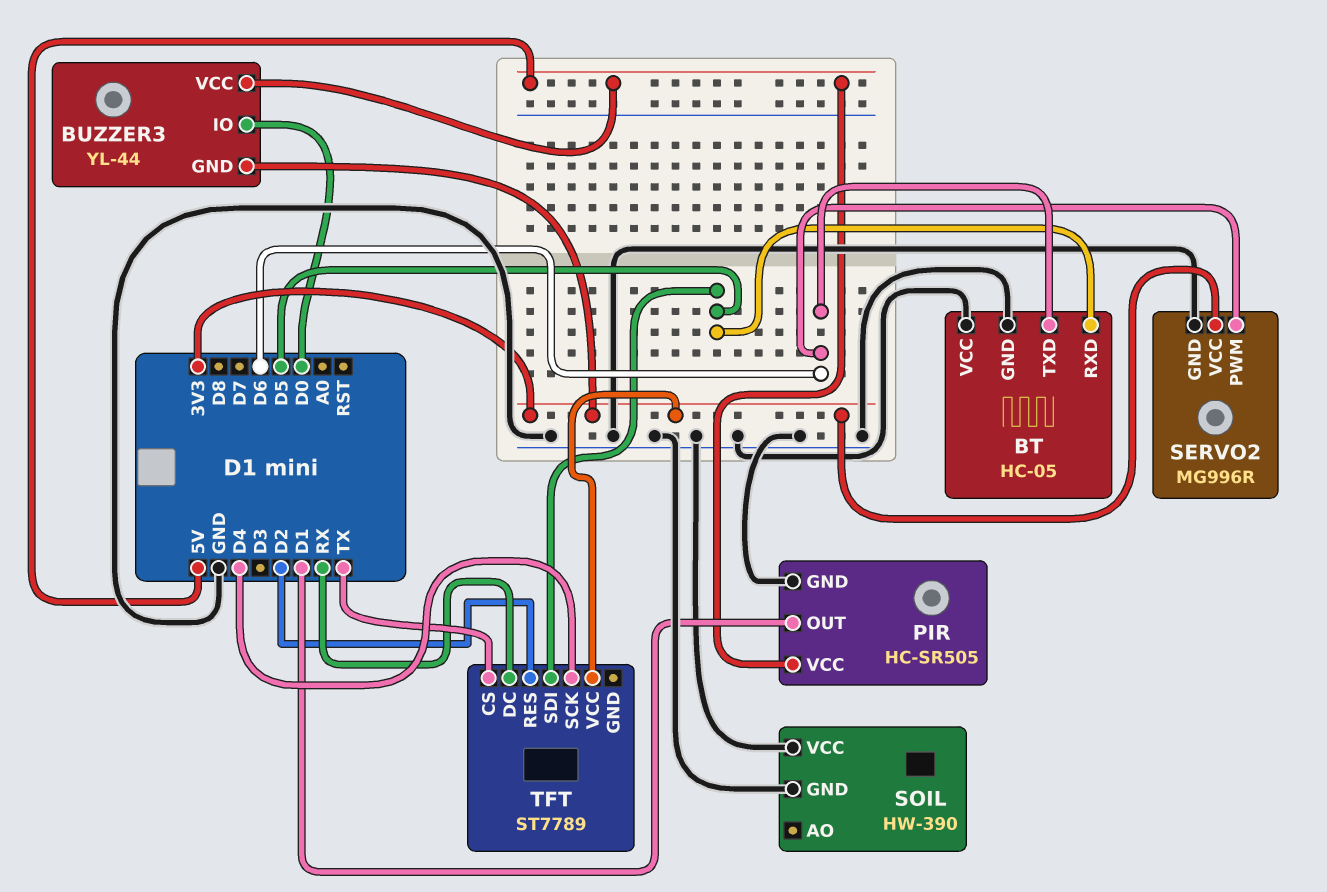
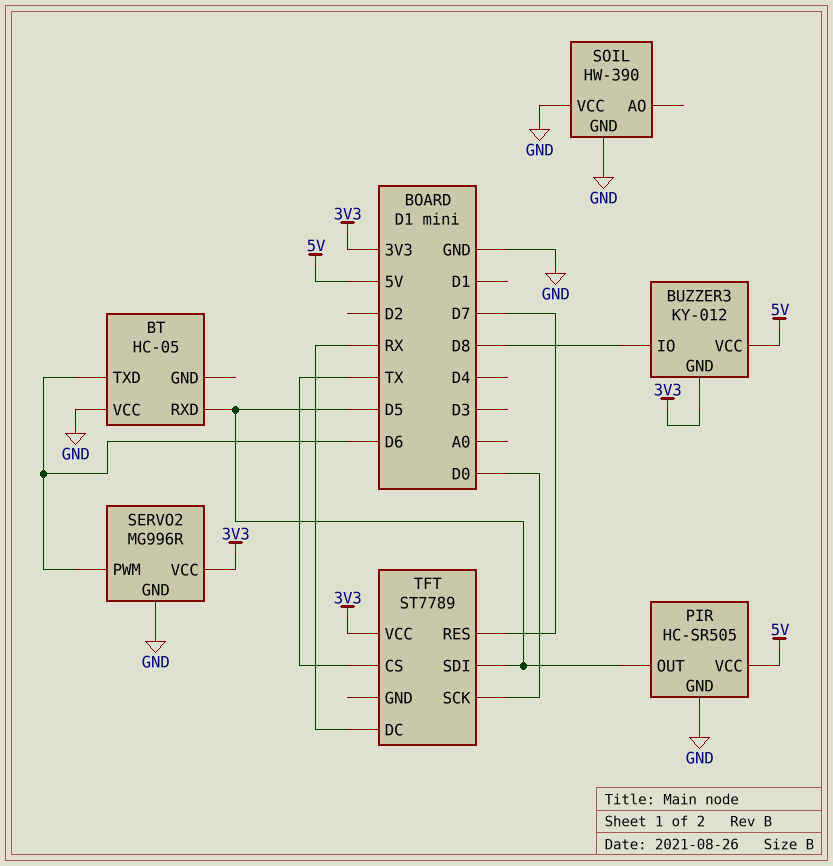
BT pin GND: GND -> none
BUZZER3: YL-44 -> KY-012
BUZZER3 pin IO: D0 -> D8
PIR pin OUT: D1 -> D5
TFT pin RES: D2 -> D7
TFT pin SCK: D4 -> D0

